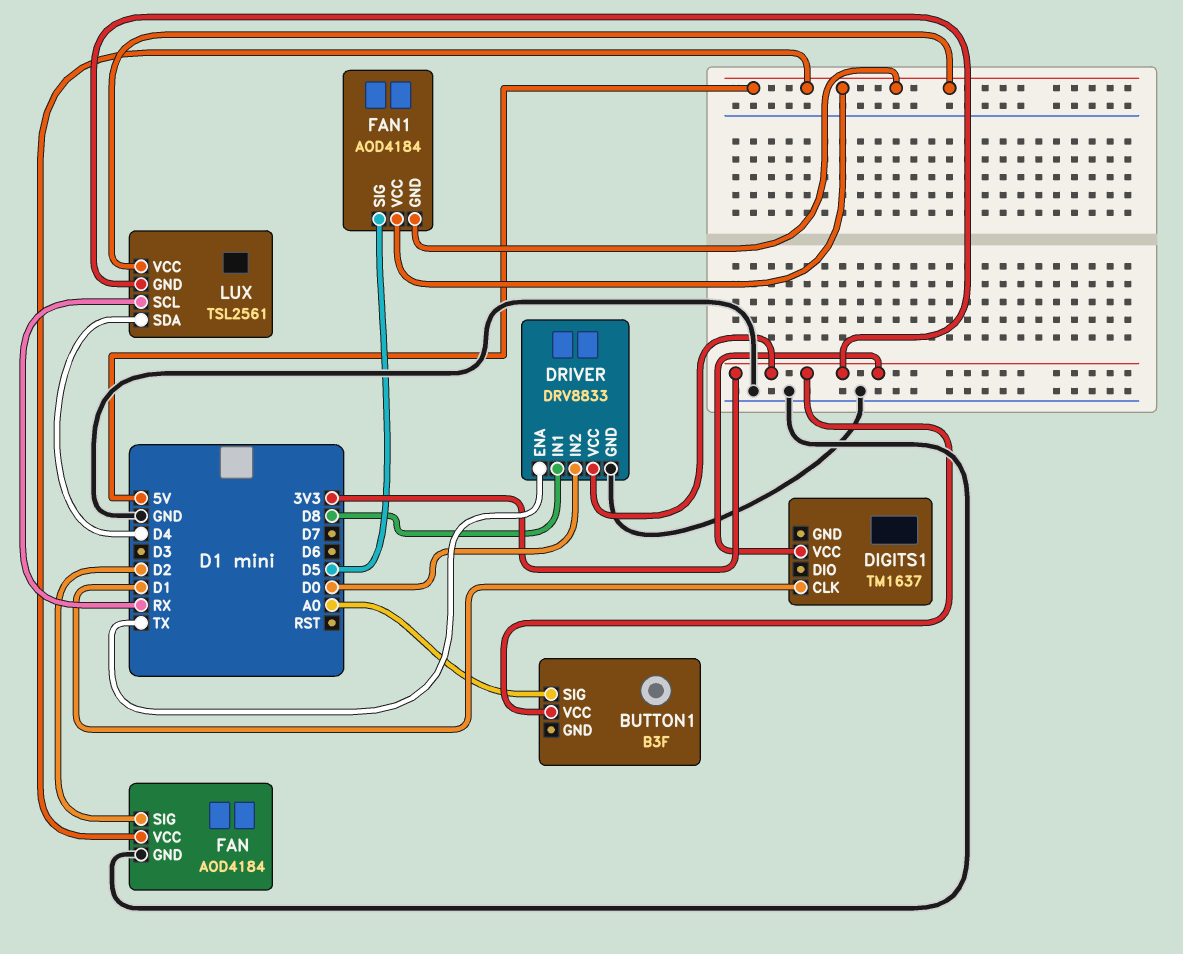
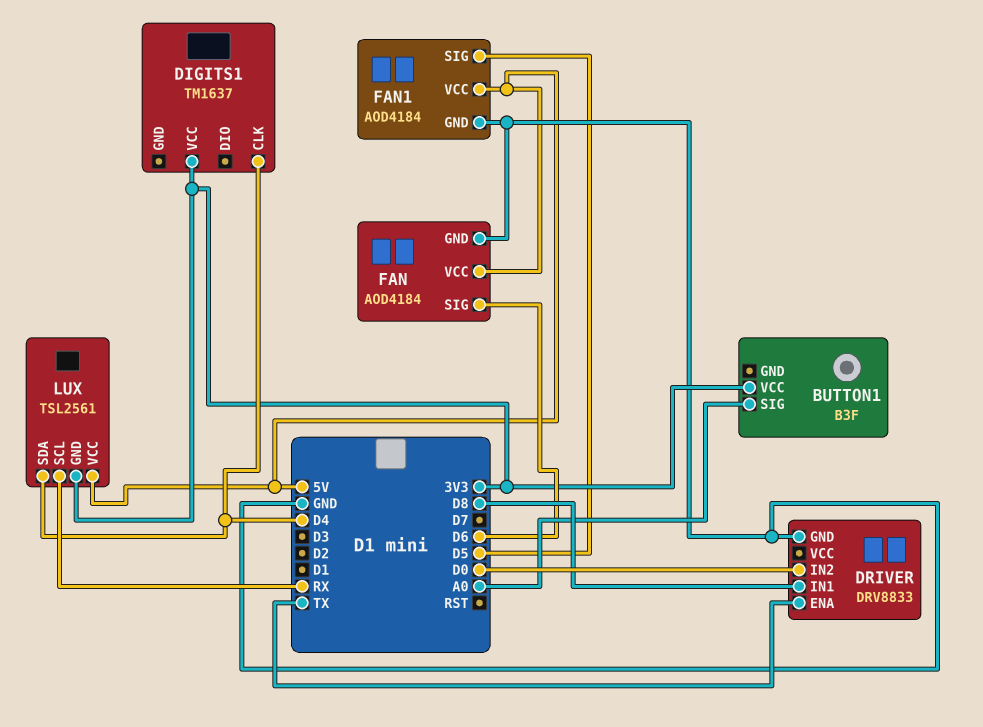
DIGITS1 pin CLK: D1 -> D4
DRIVER pin VCC: 3V3 -> none
FAN pin SIG: D2 -> D6
FAN1 pin GND: 5V -> GND

